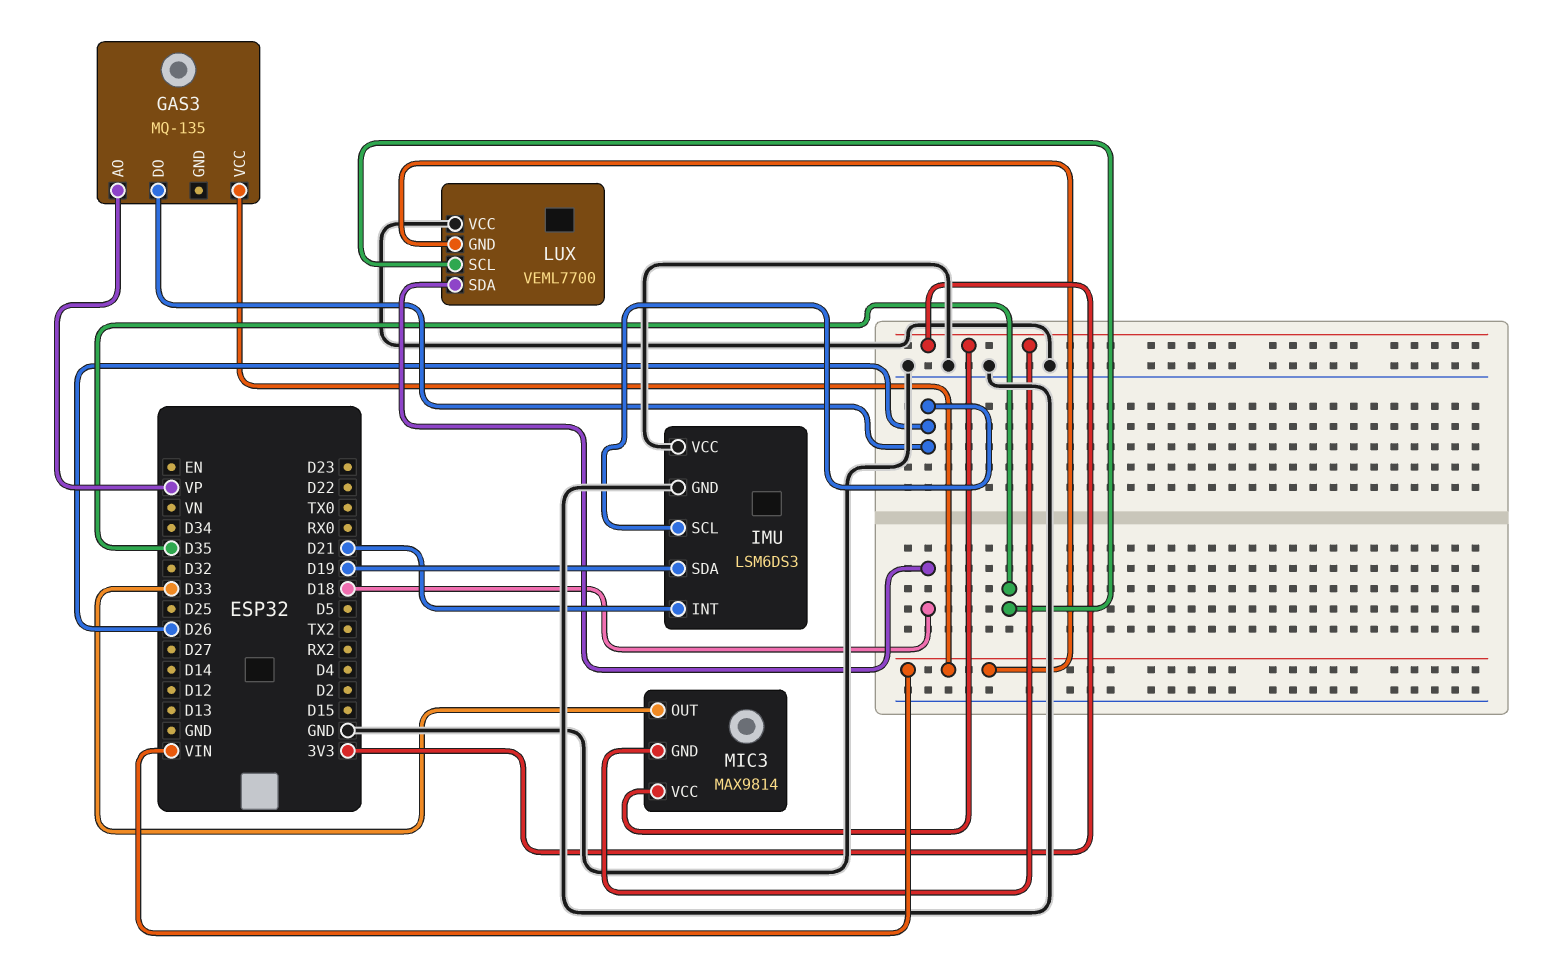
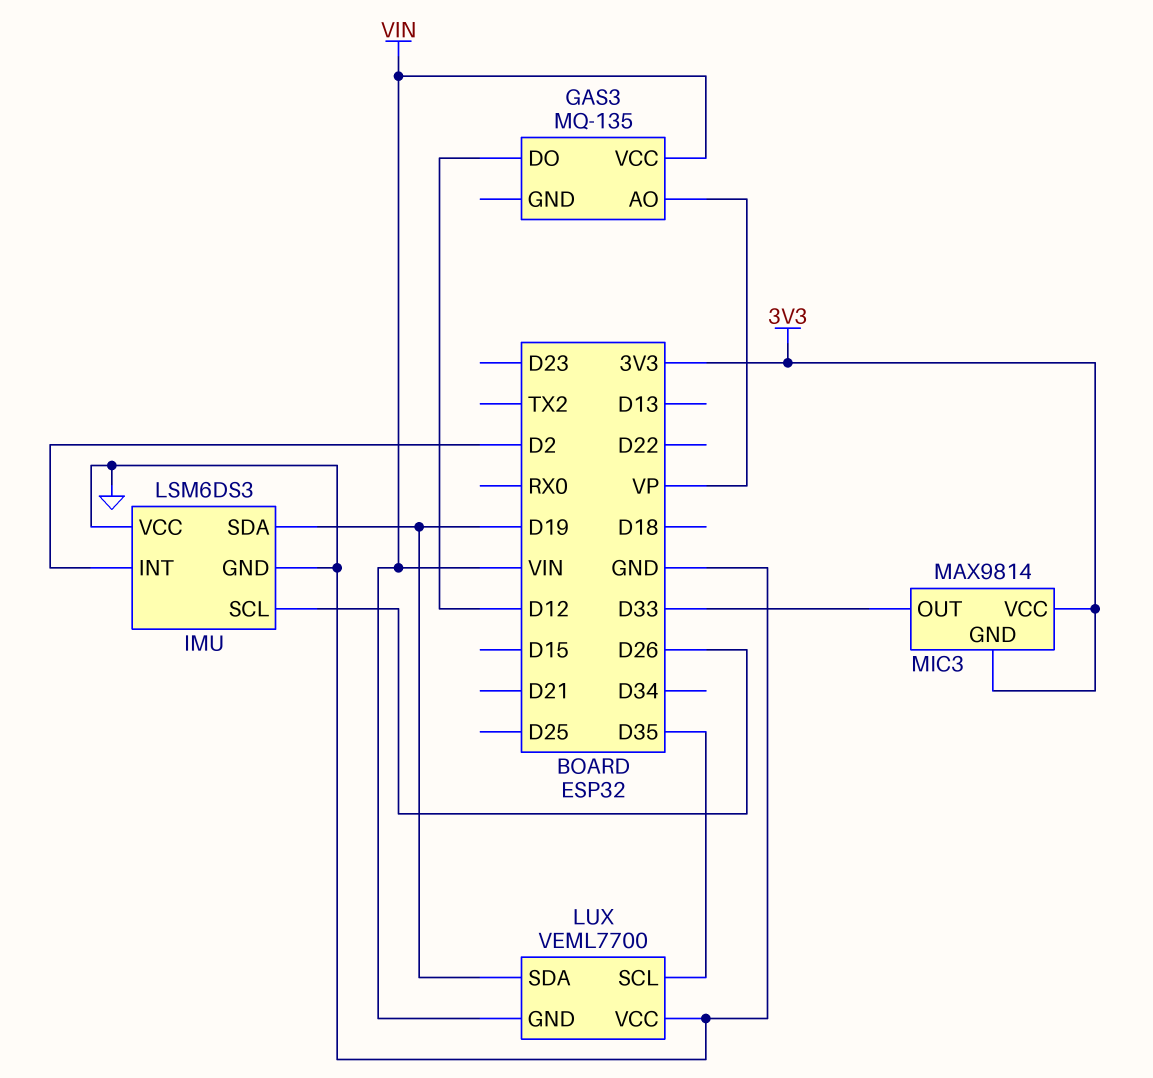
GAS3 pin DO: D26 -> D12
IMU pin INT: D21 -> D2
LUX pin SDA: D18 -> D19

